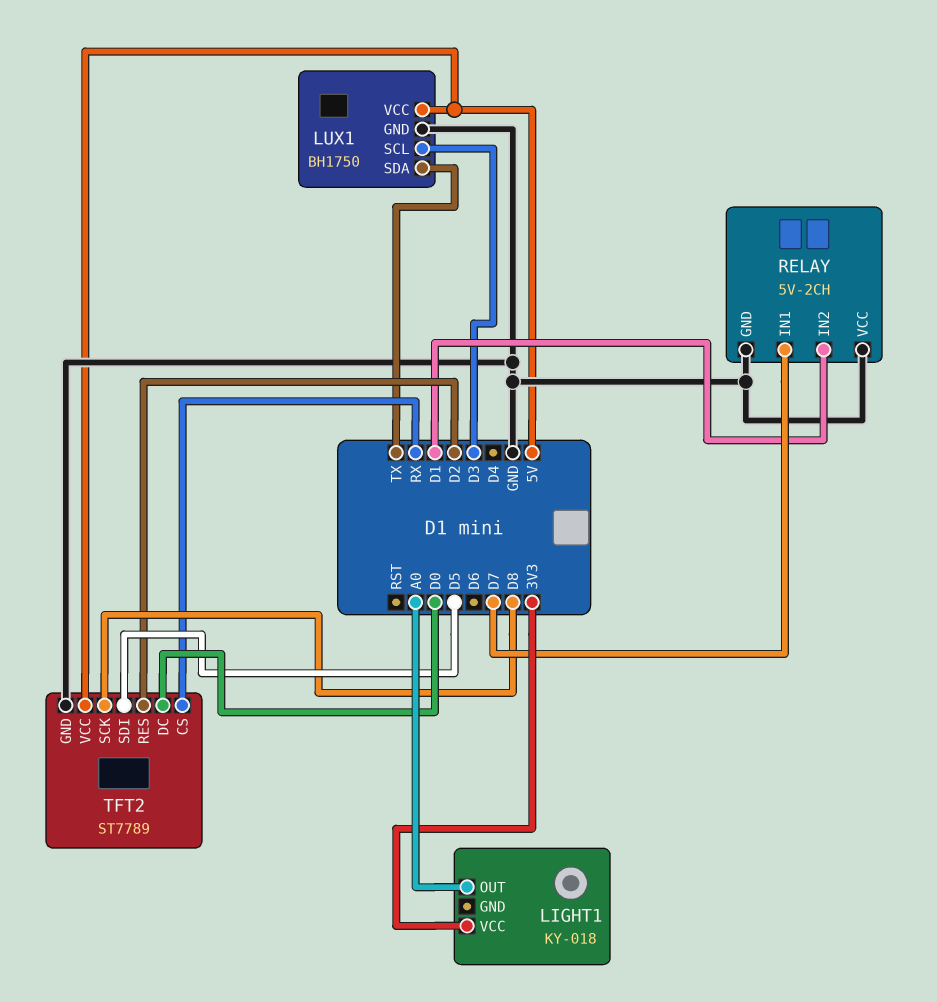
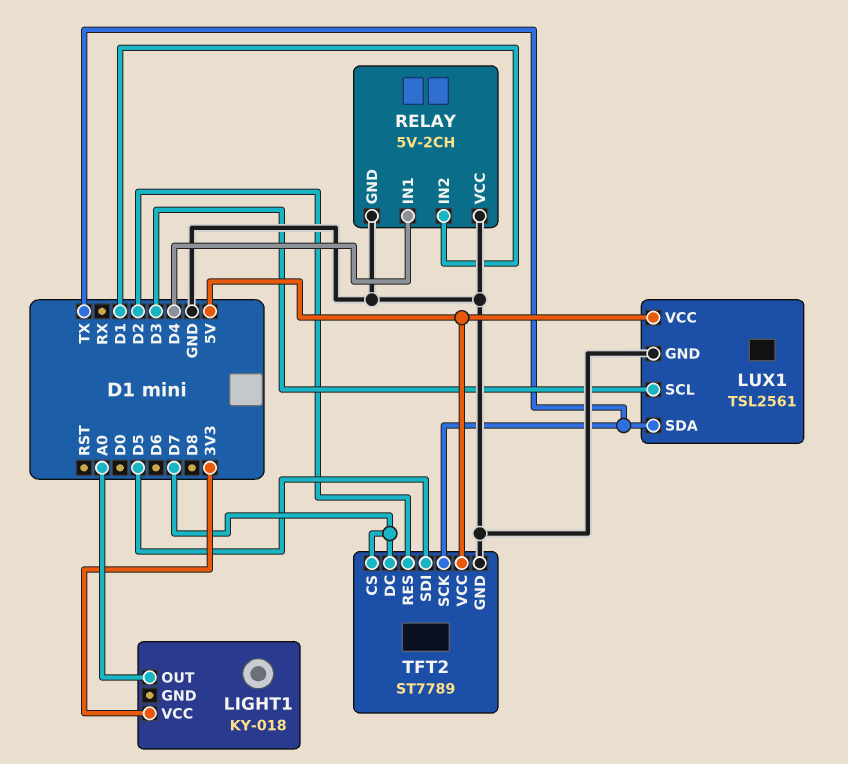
LUX1: BH1750 -> TSL2561
RELAY pin IN1: D7 -> D4
TFT2 pin CS: RX -> D7
TFT2 pin DC: D0 -> D7
TFT2 pin SCK: D8 -> TX

